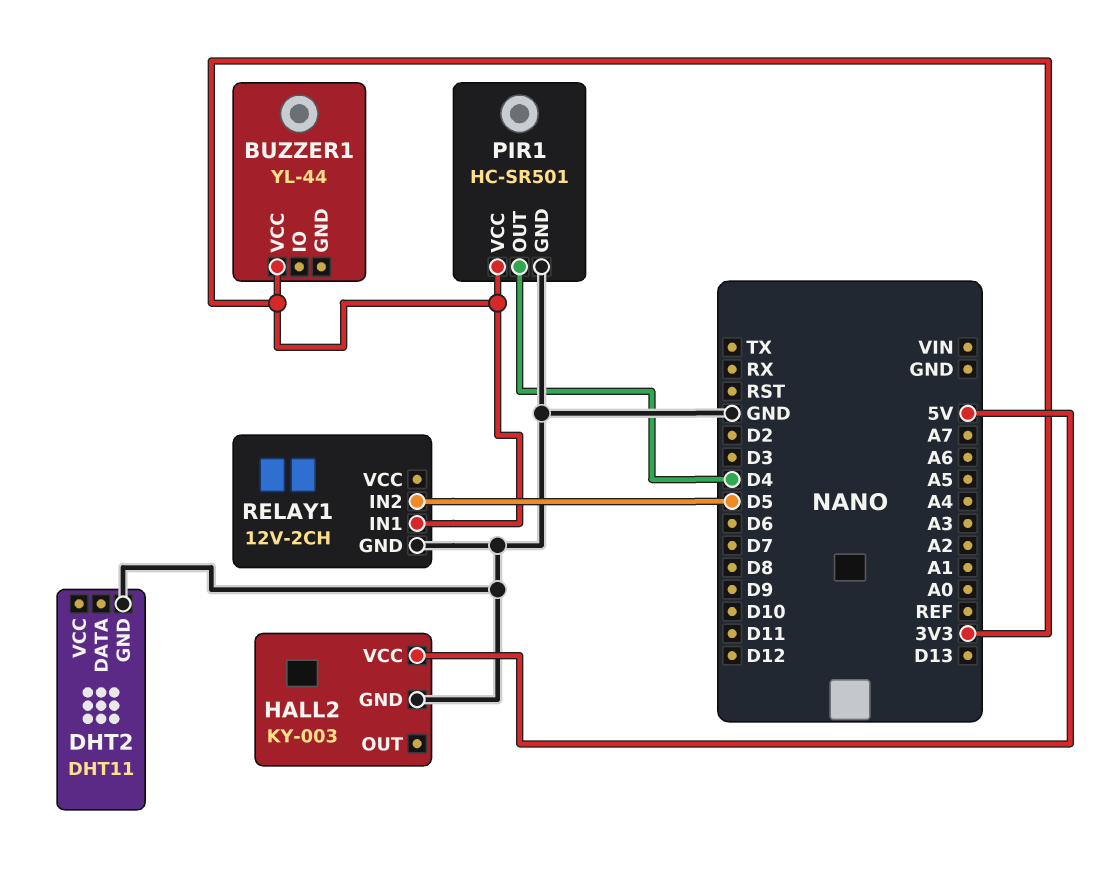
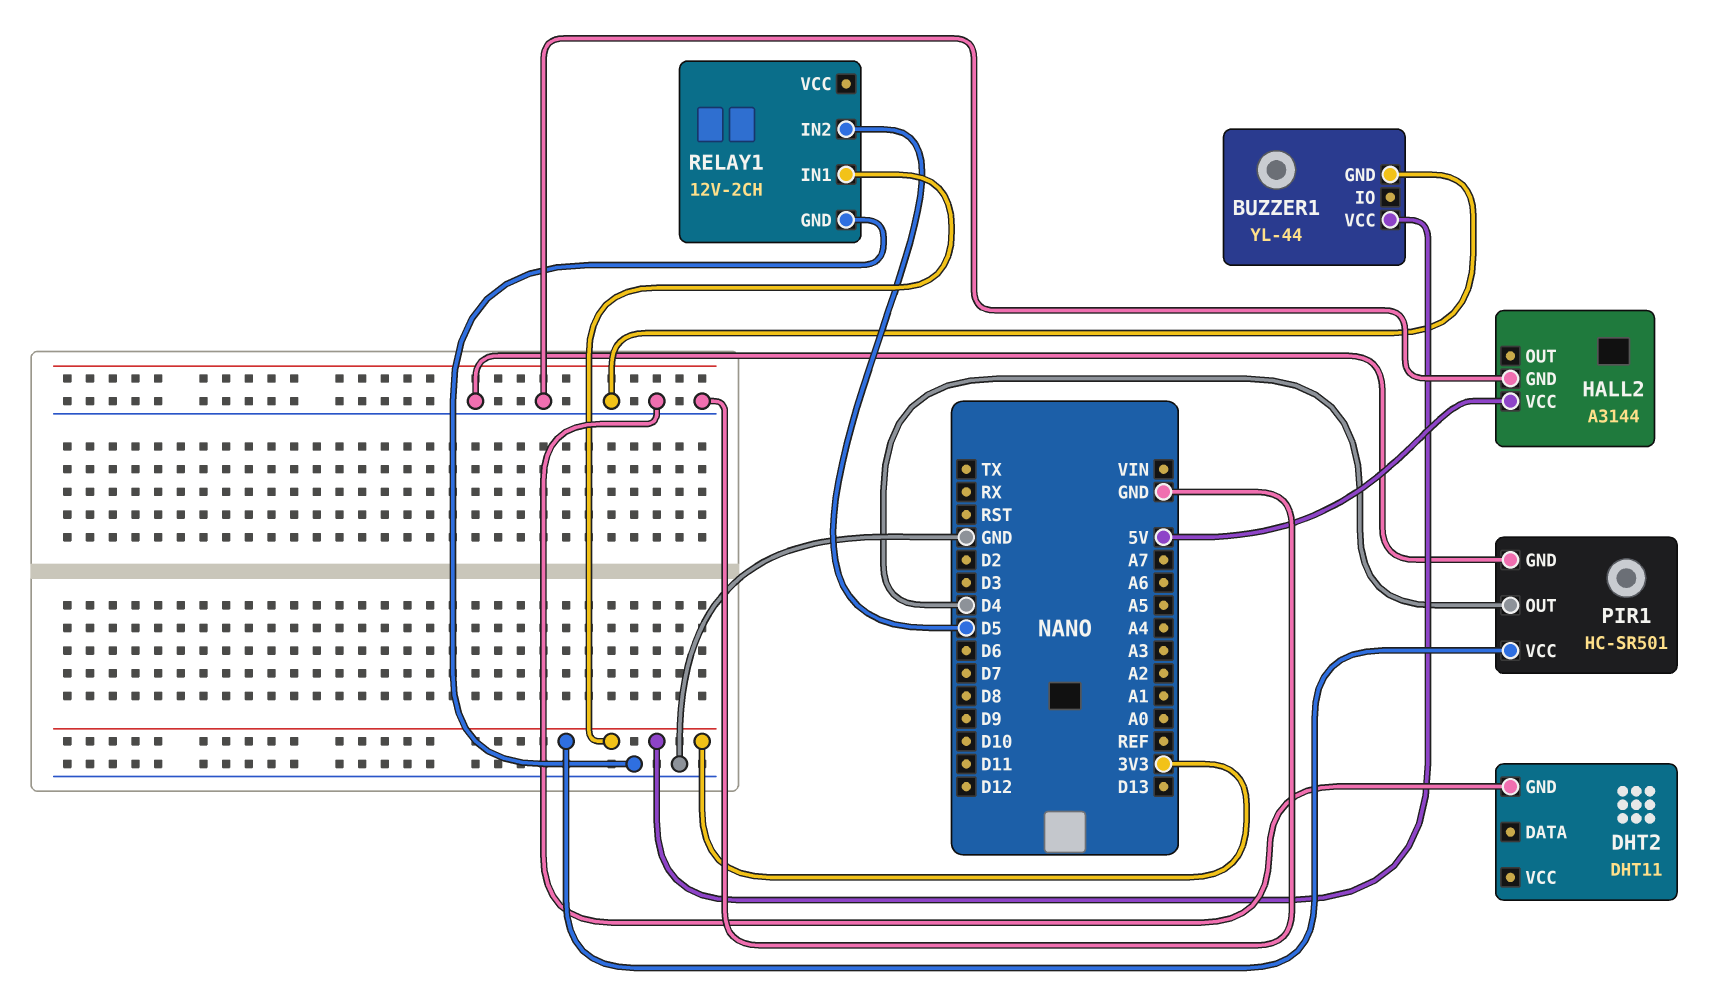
BUZZER1 pin GND: none -> GND
HALL2: KY-003 -> A3144

